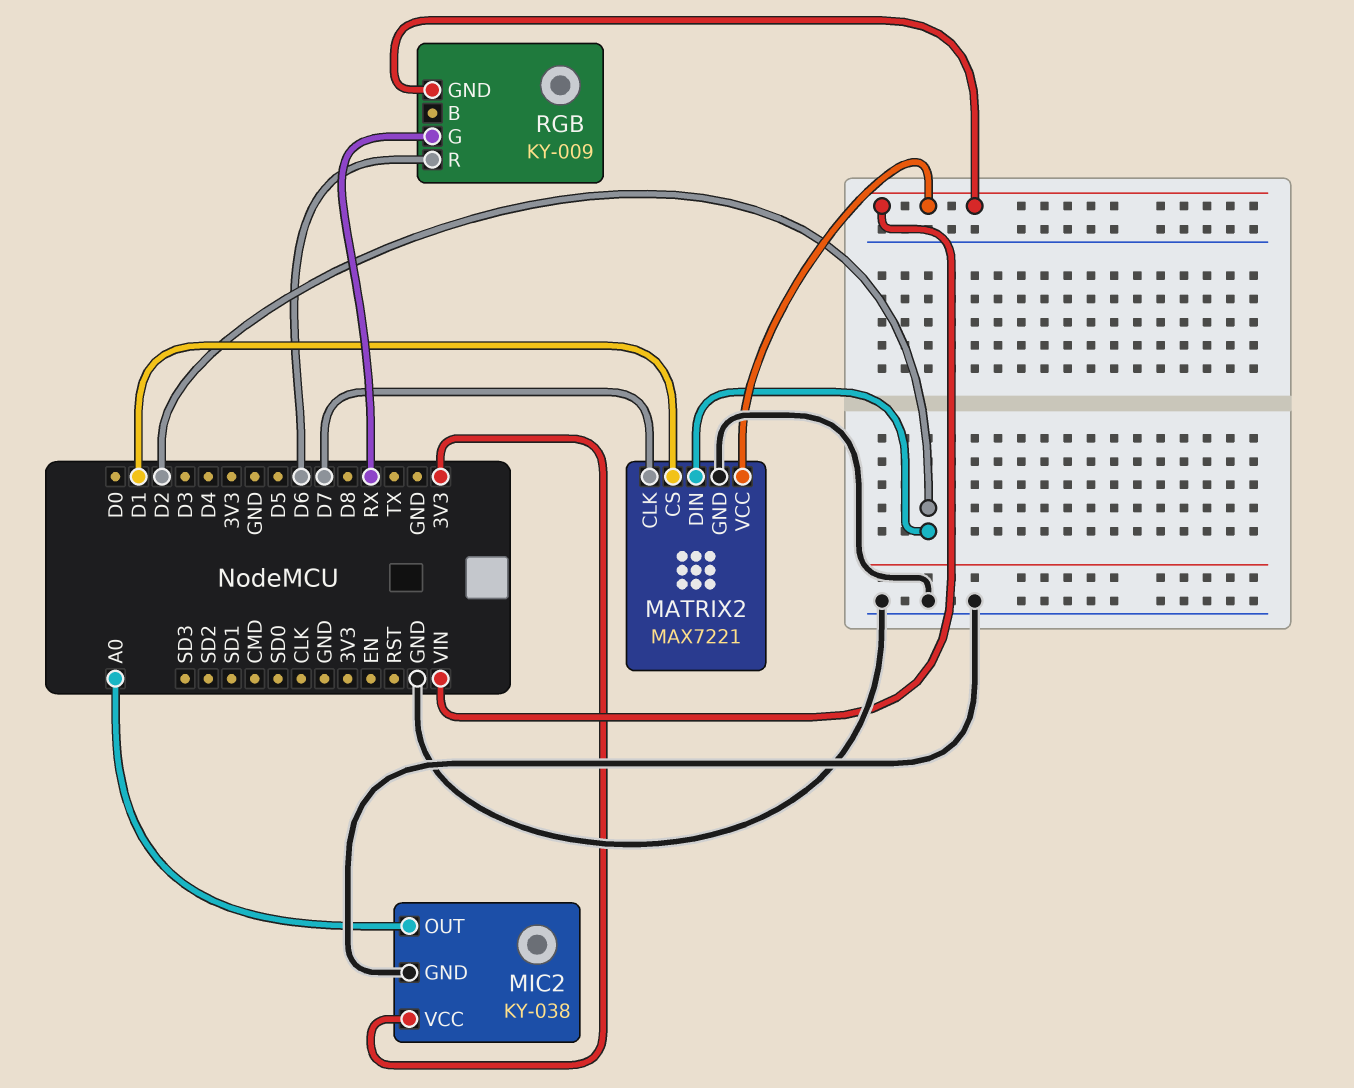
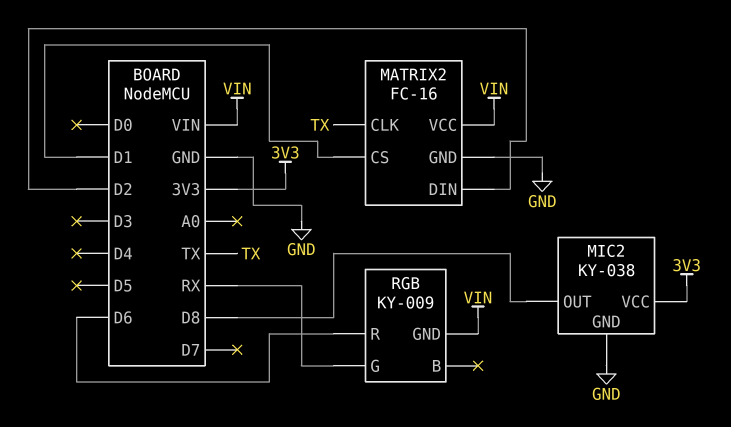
MATRIX2: MAX7221 -> FC-16
MATRIX2 pin CLK: D7 -> TX
MIC2 pin OUT: A0 -> D8

